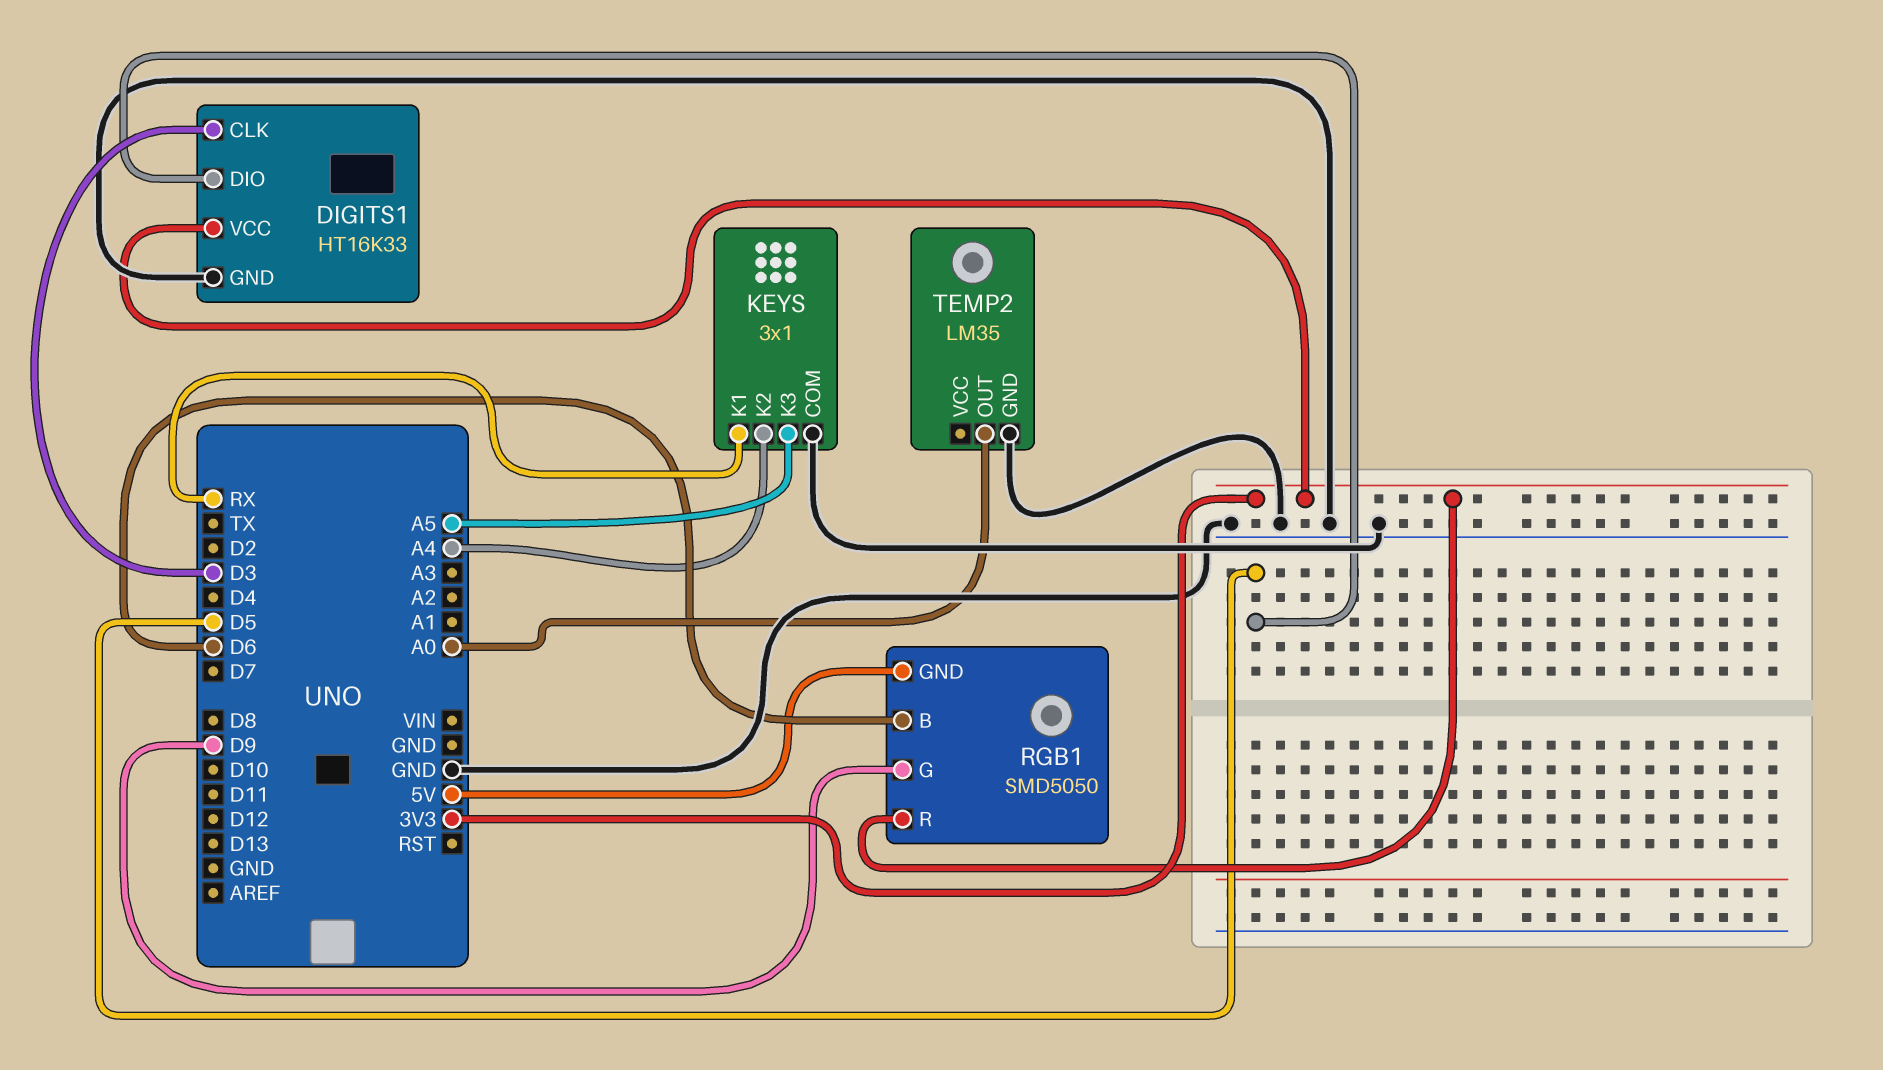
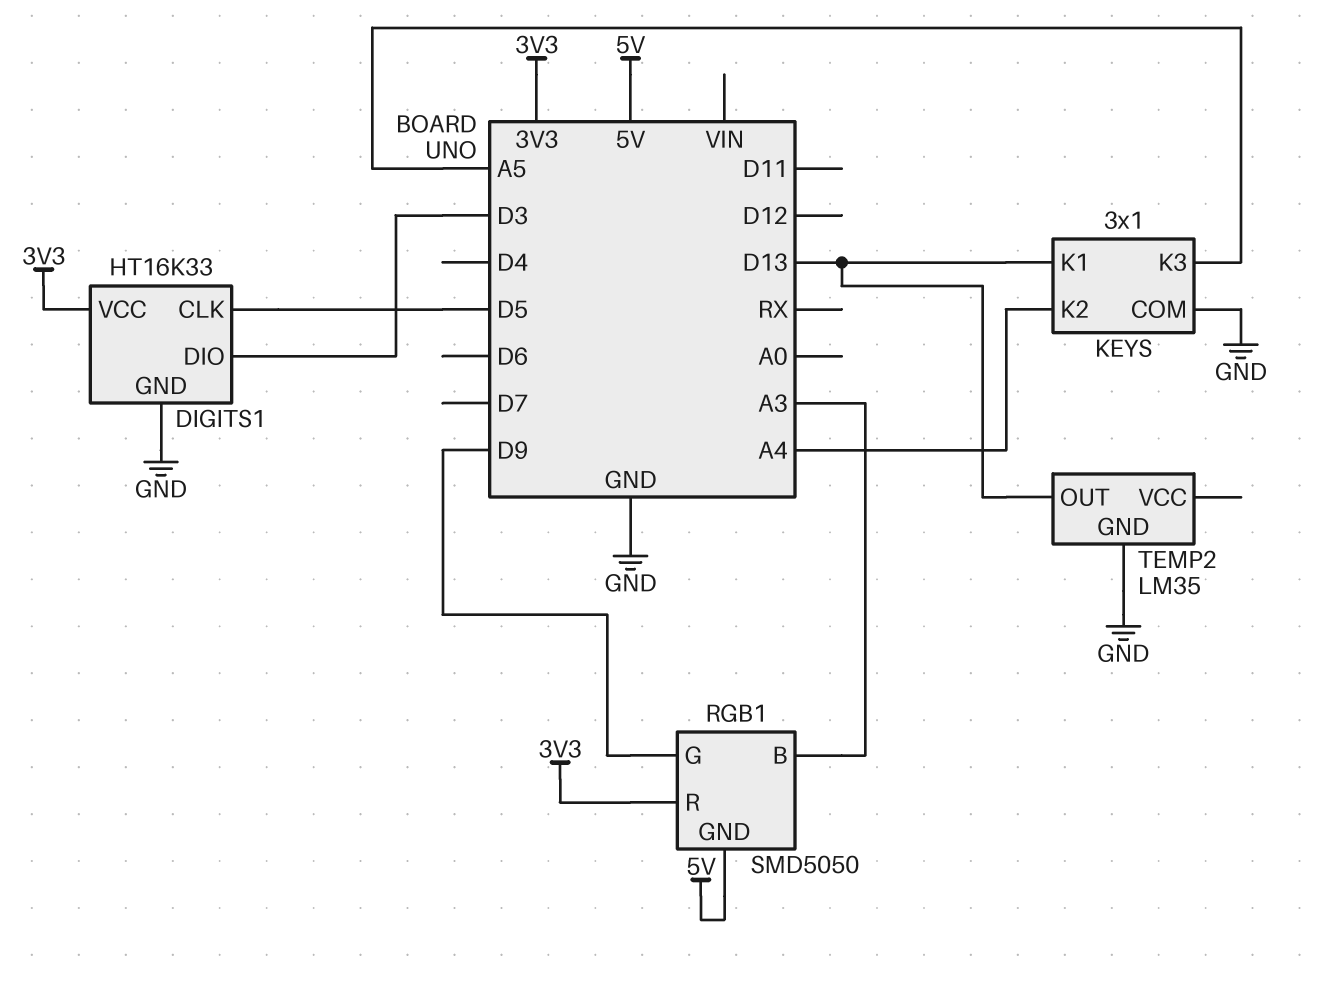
DIGITS1 pin CLK: D3 -> D5
DIGITS1 pin DIO: D5 -> D3
KEYS pin K1: RX -> D13
RGB1 pin B: D6 -> A3
TEMP2 pin OUT: A0 -> D13

